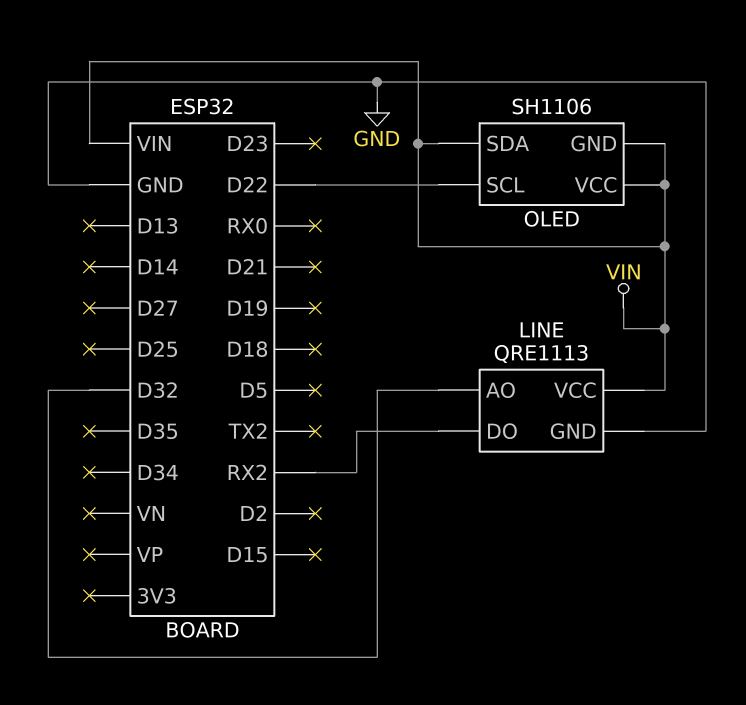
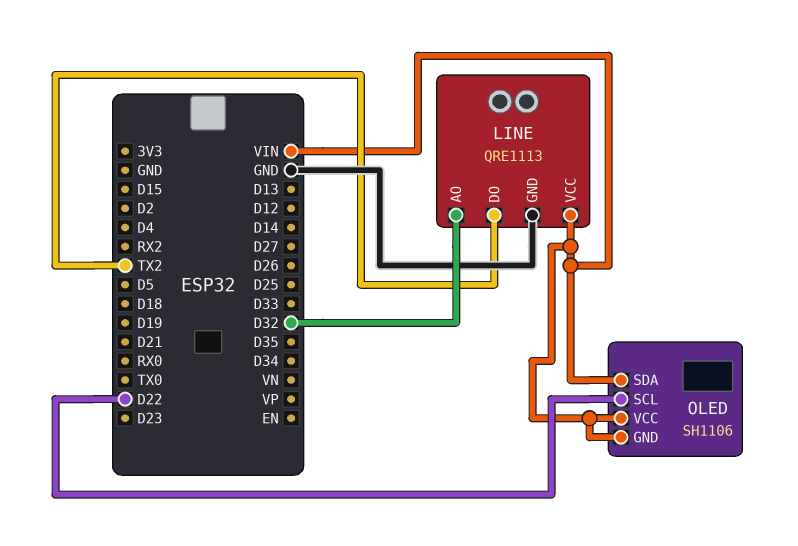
LINE pin DO: RX2 -> TX2

